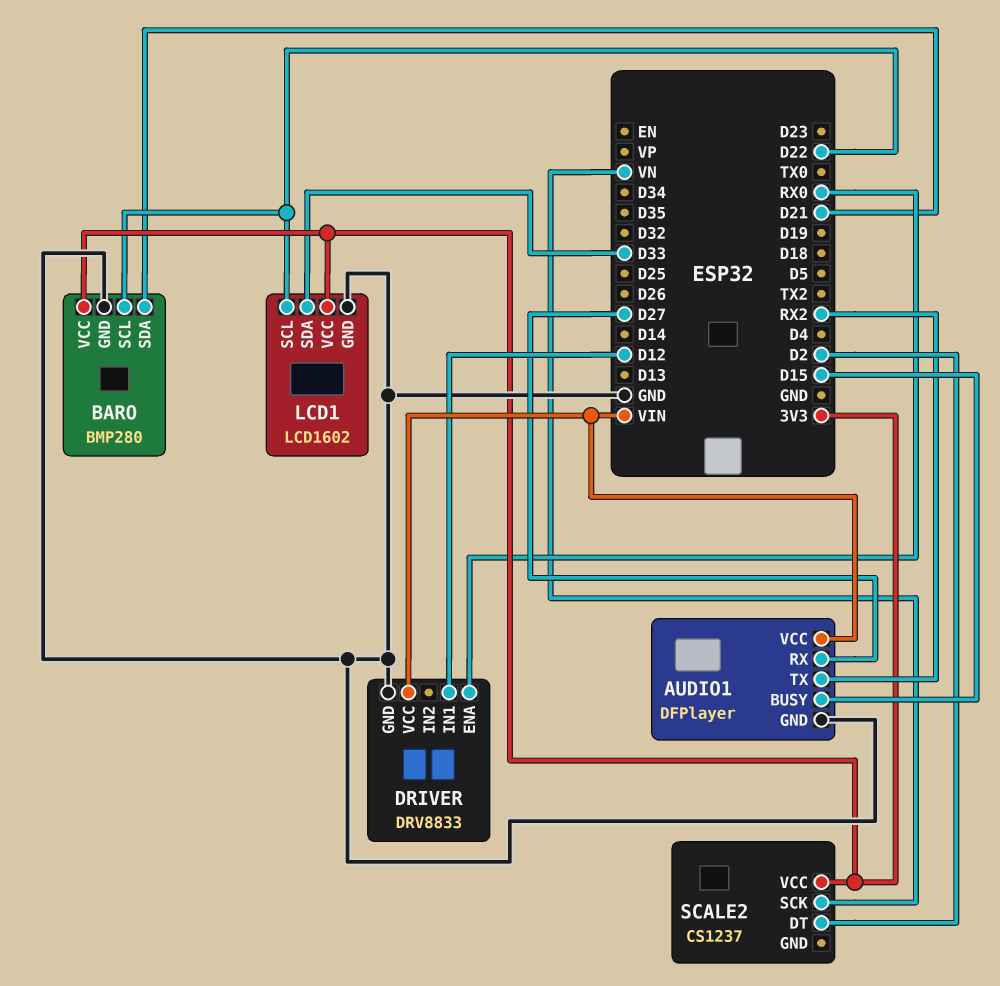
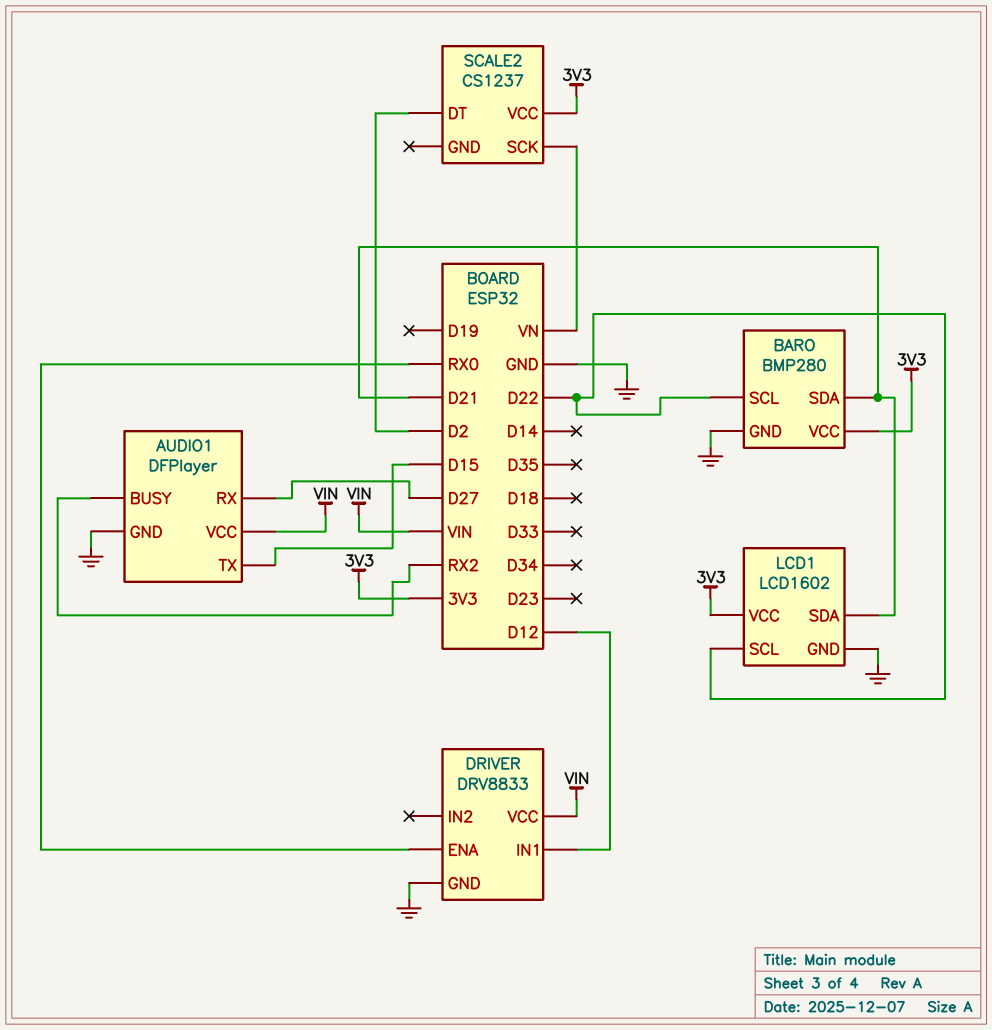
AUDIO1 pin BUSY: D15 -> RX2
AUDIO1 pin TX: RX2 -> D15
LCD1 pin SDA: D33 -> D21

